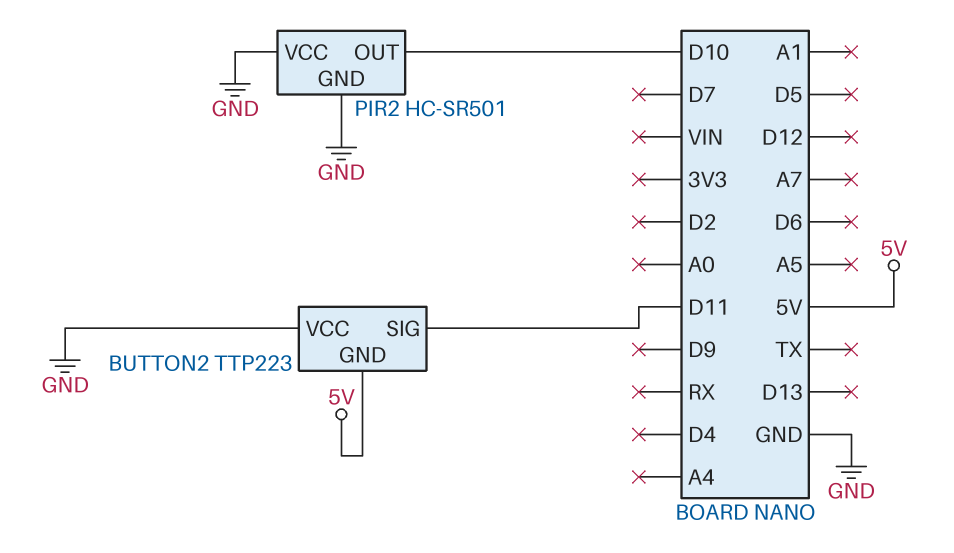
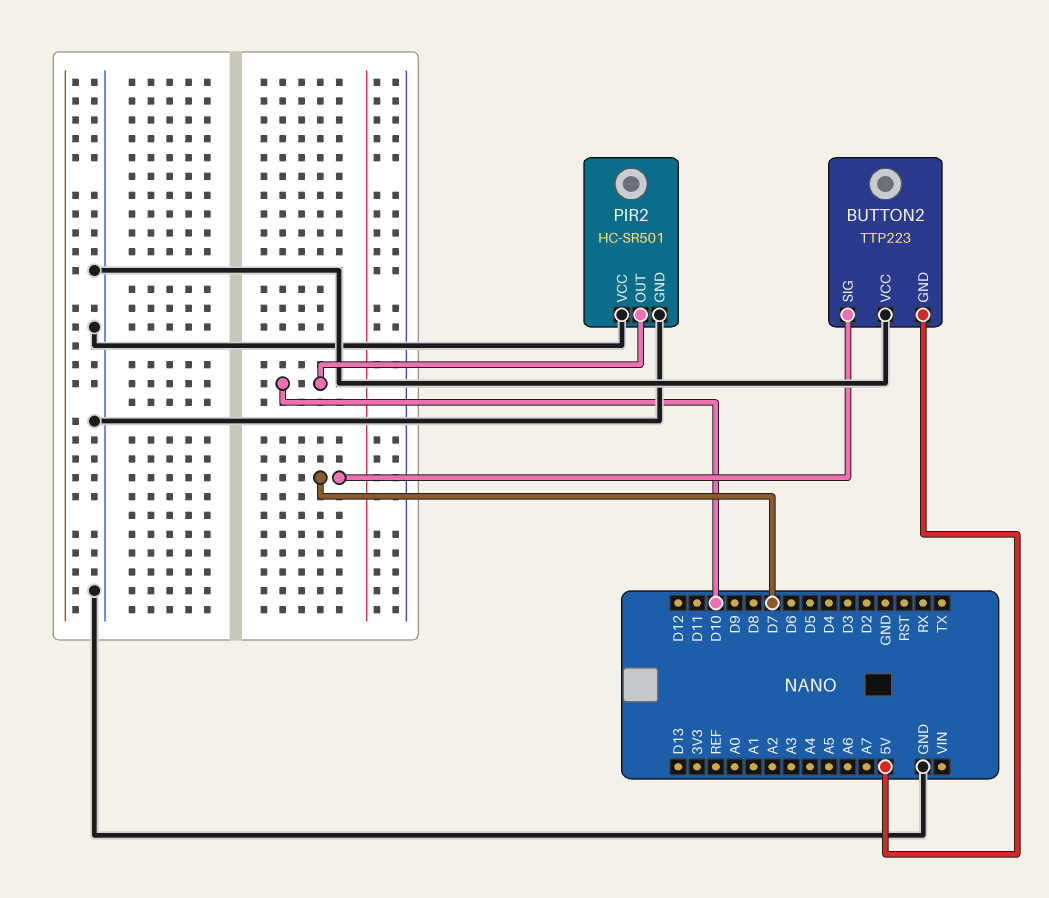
BUTTON2 pin SIG: D11 -> D7

